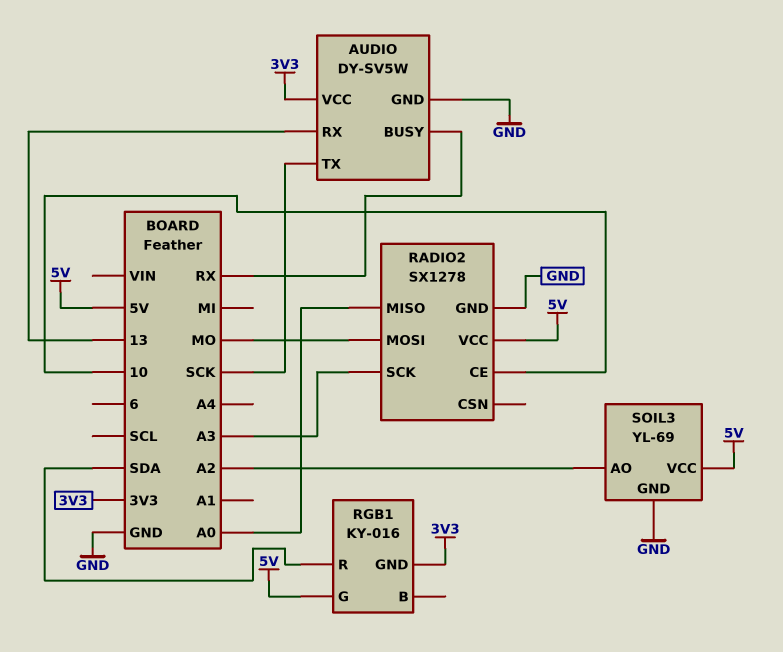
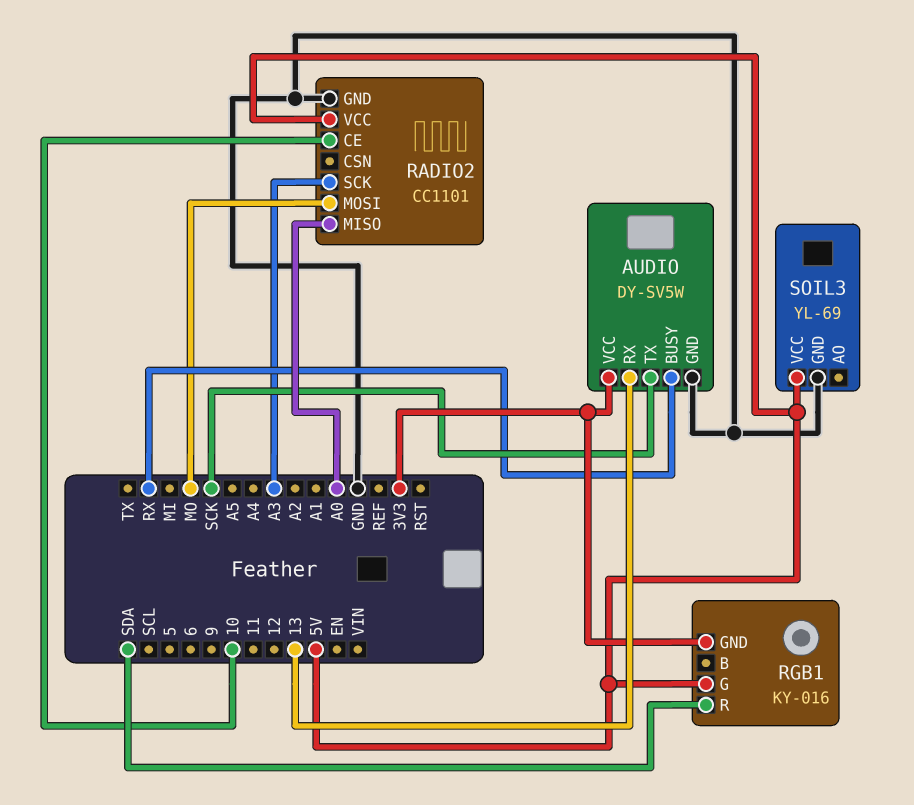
RADIO2: SX1278 -> CC1101
SOIL3 pin AO: A2 -> none

